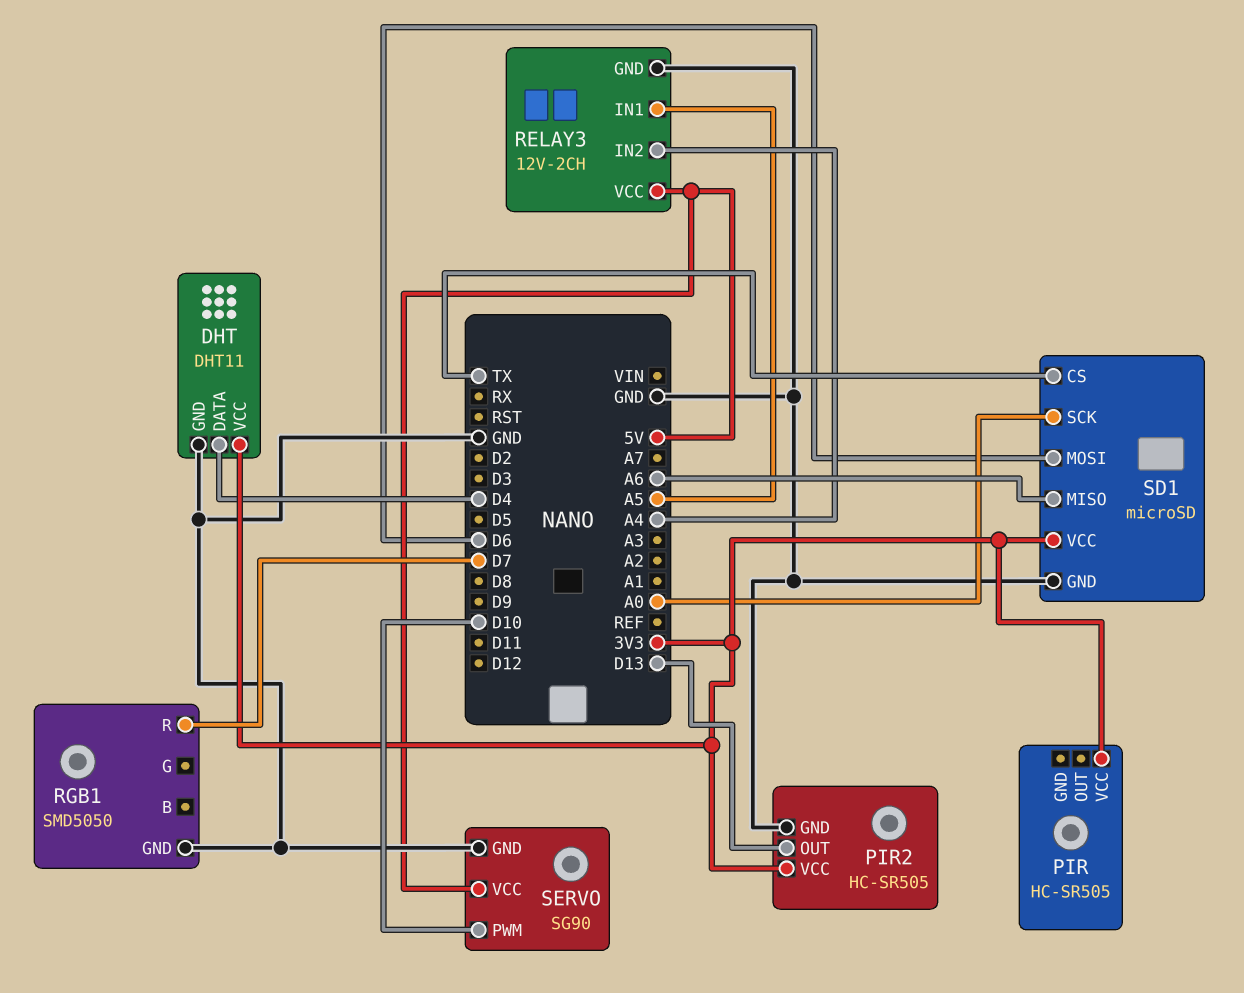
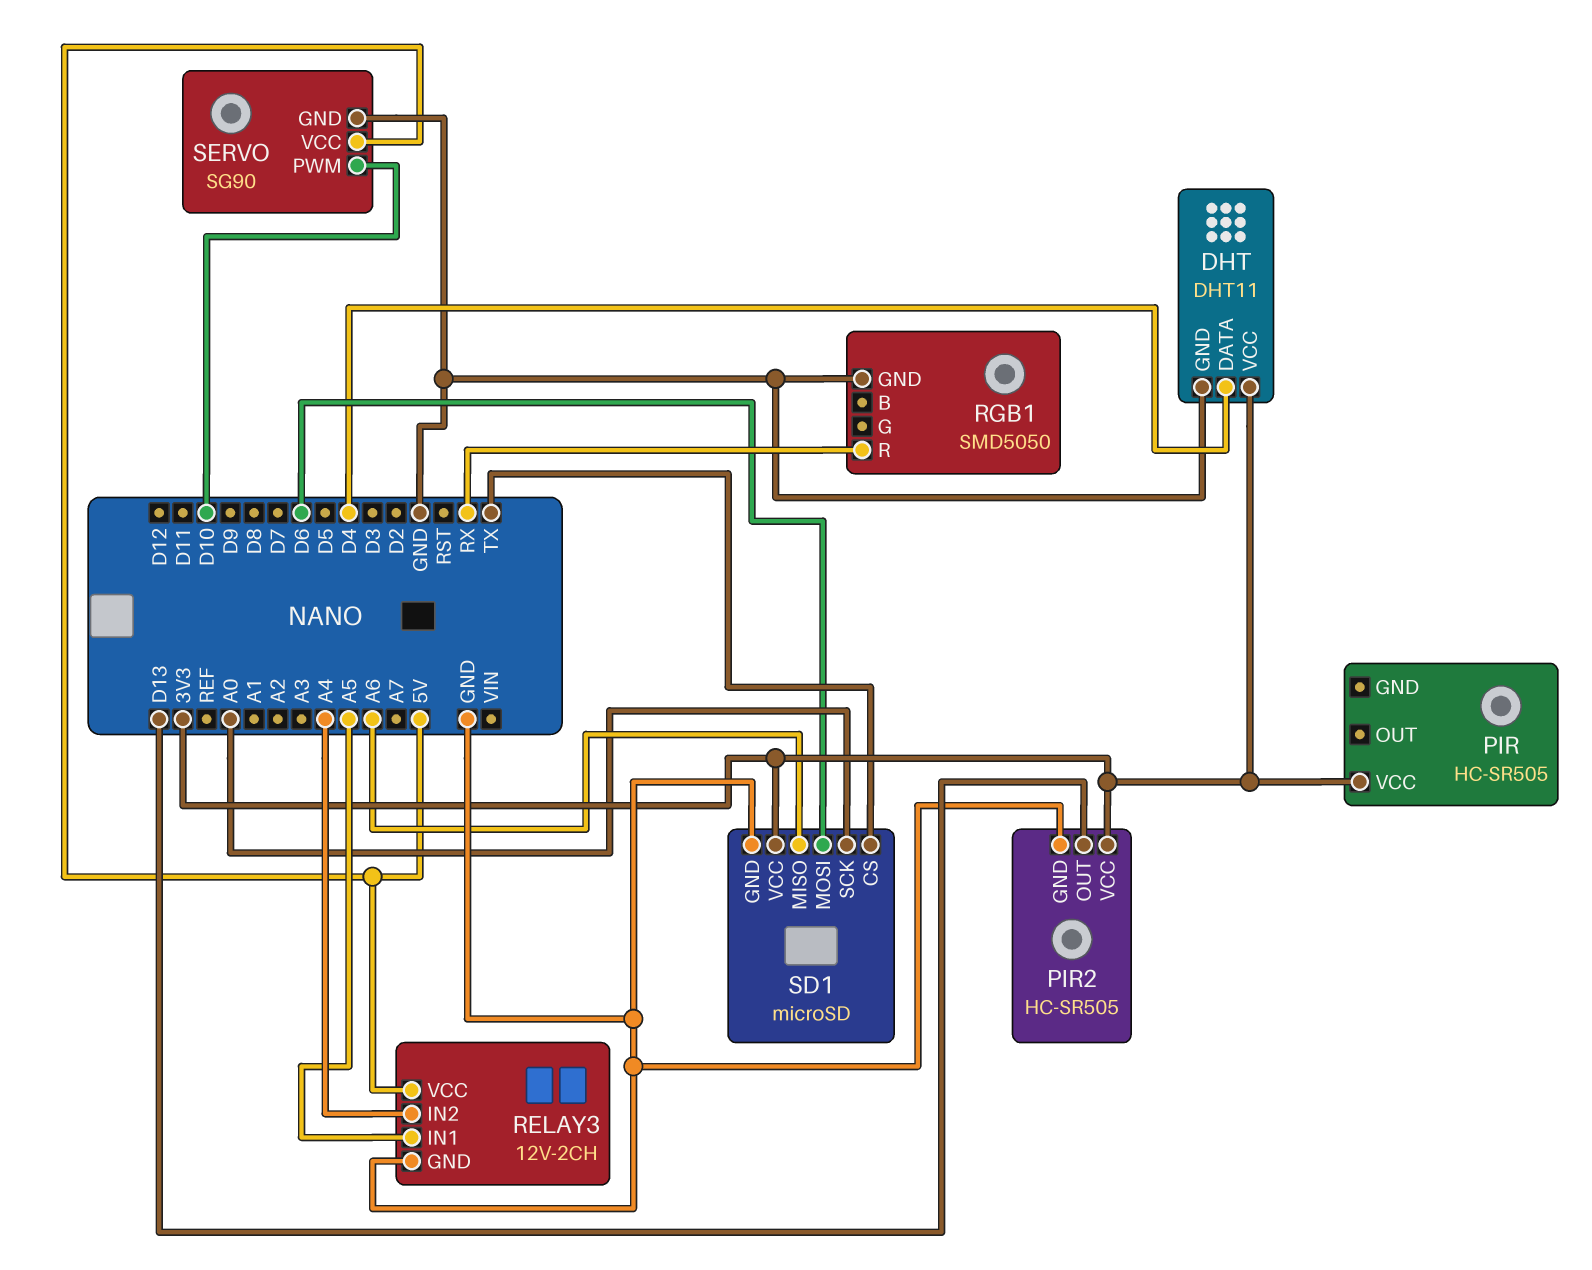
RGB1 pin R: D7 -> RX

